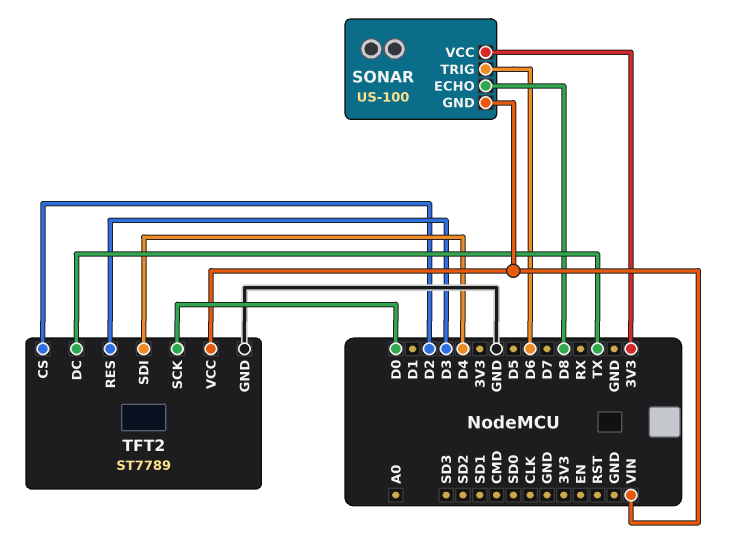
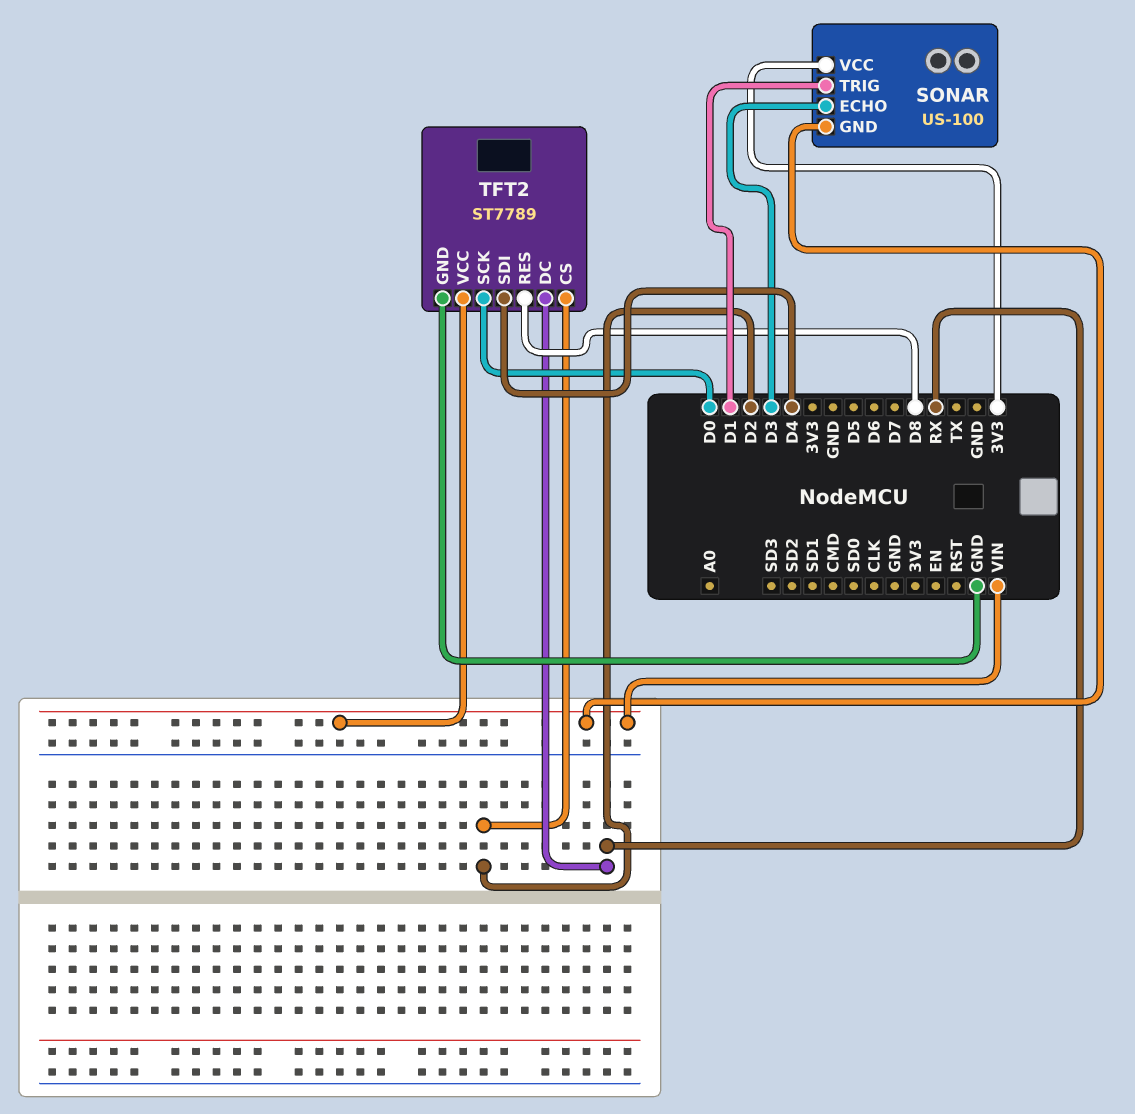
SONAR pin ECHO: D8 -> D3
SONAR pin TRIG: D6 -> D1
TFT2 pin DC: TX -> RX
TFT2 pin RES: D3 -> D8

